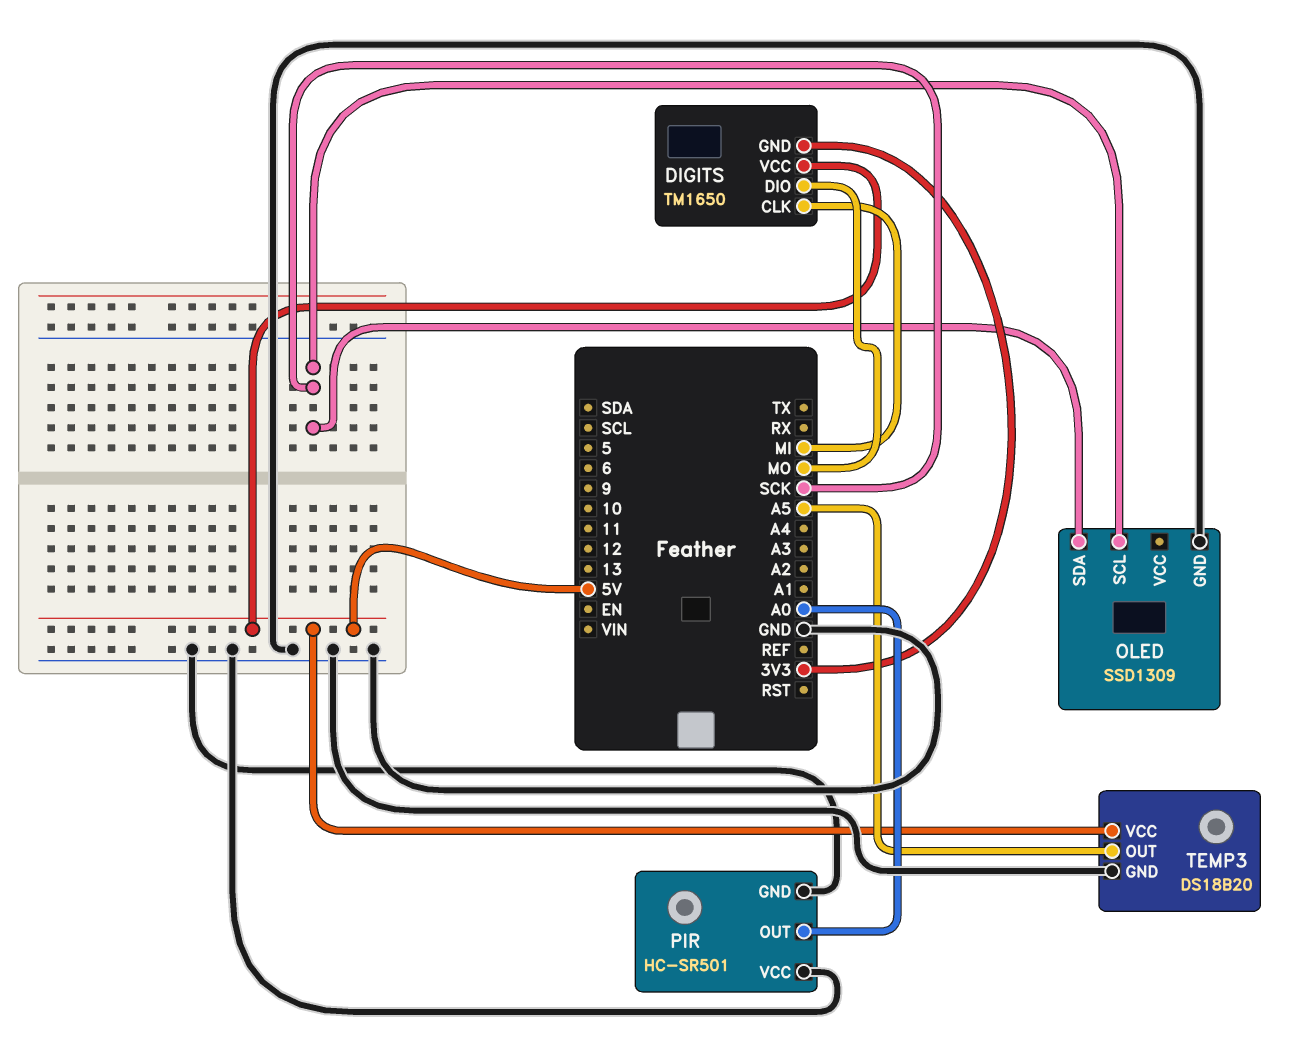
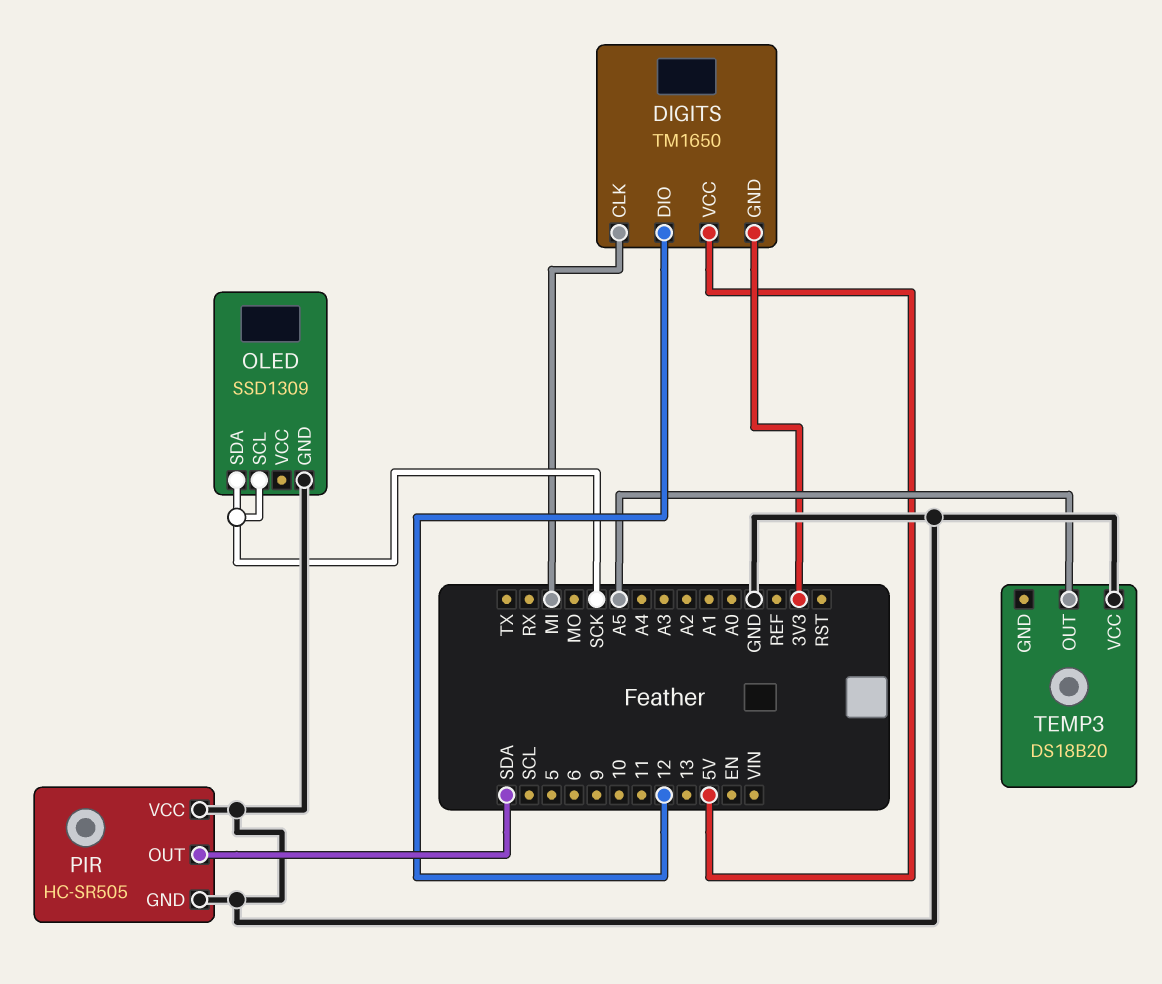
DIGITS pin DIO: MO -> 12
PIR: HC-SR501 -> HC-SR505
PIR pin OUT: A0 -> SDA
TEMP3 pin GND: GND -> none
TEMP3 pin VCC: 5V -> GND

